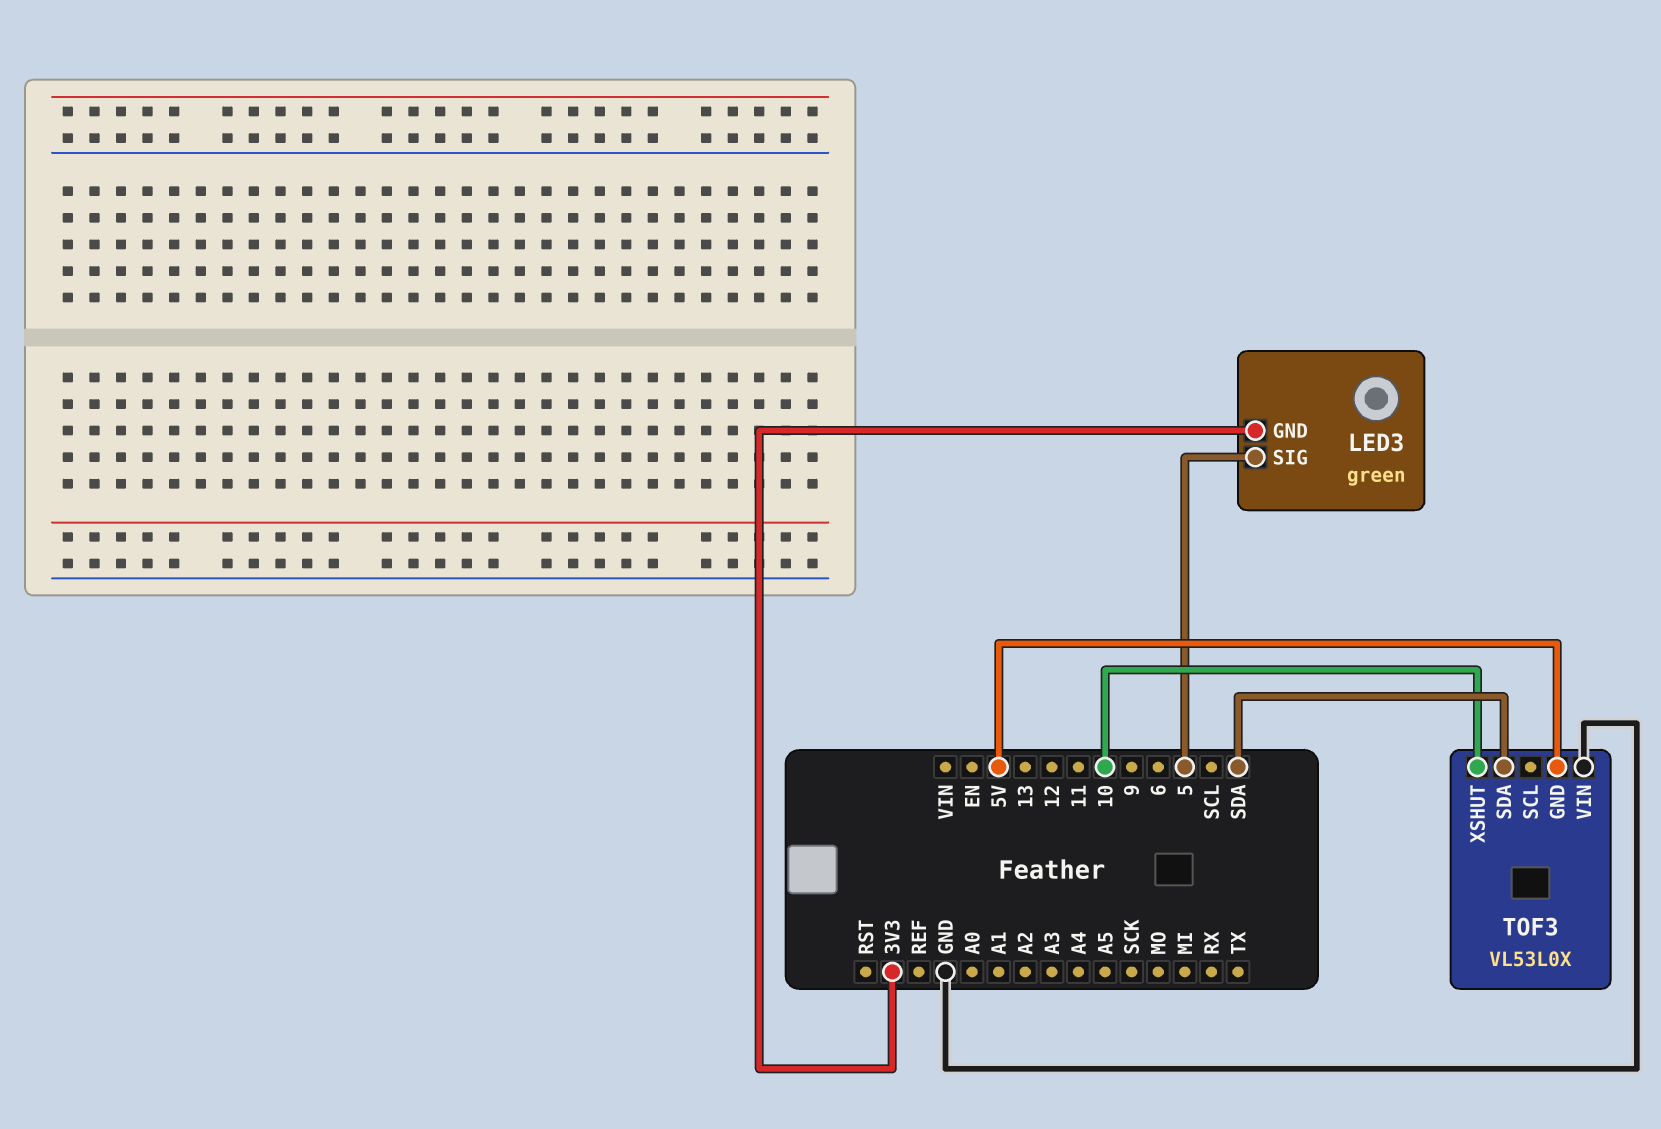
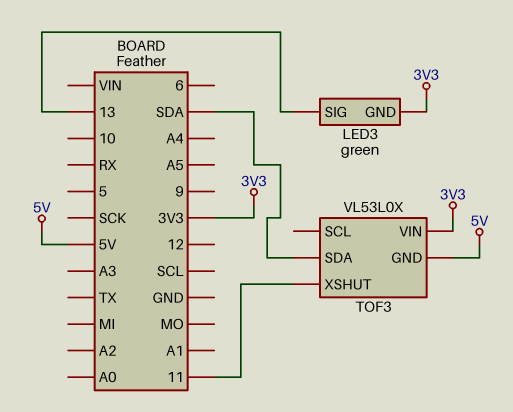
LED3 pin SIG: 5 -> 13
TOF3 pin VIN: GND -> 3V3
TOF3 pin XSHUT: 10 -> 11

